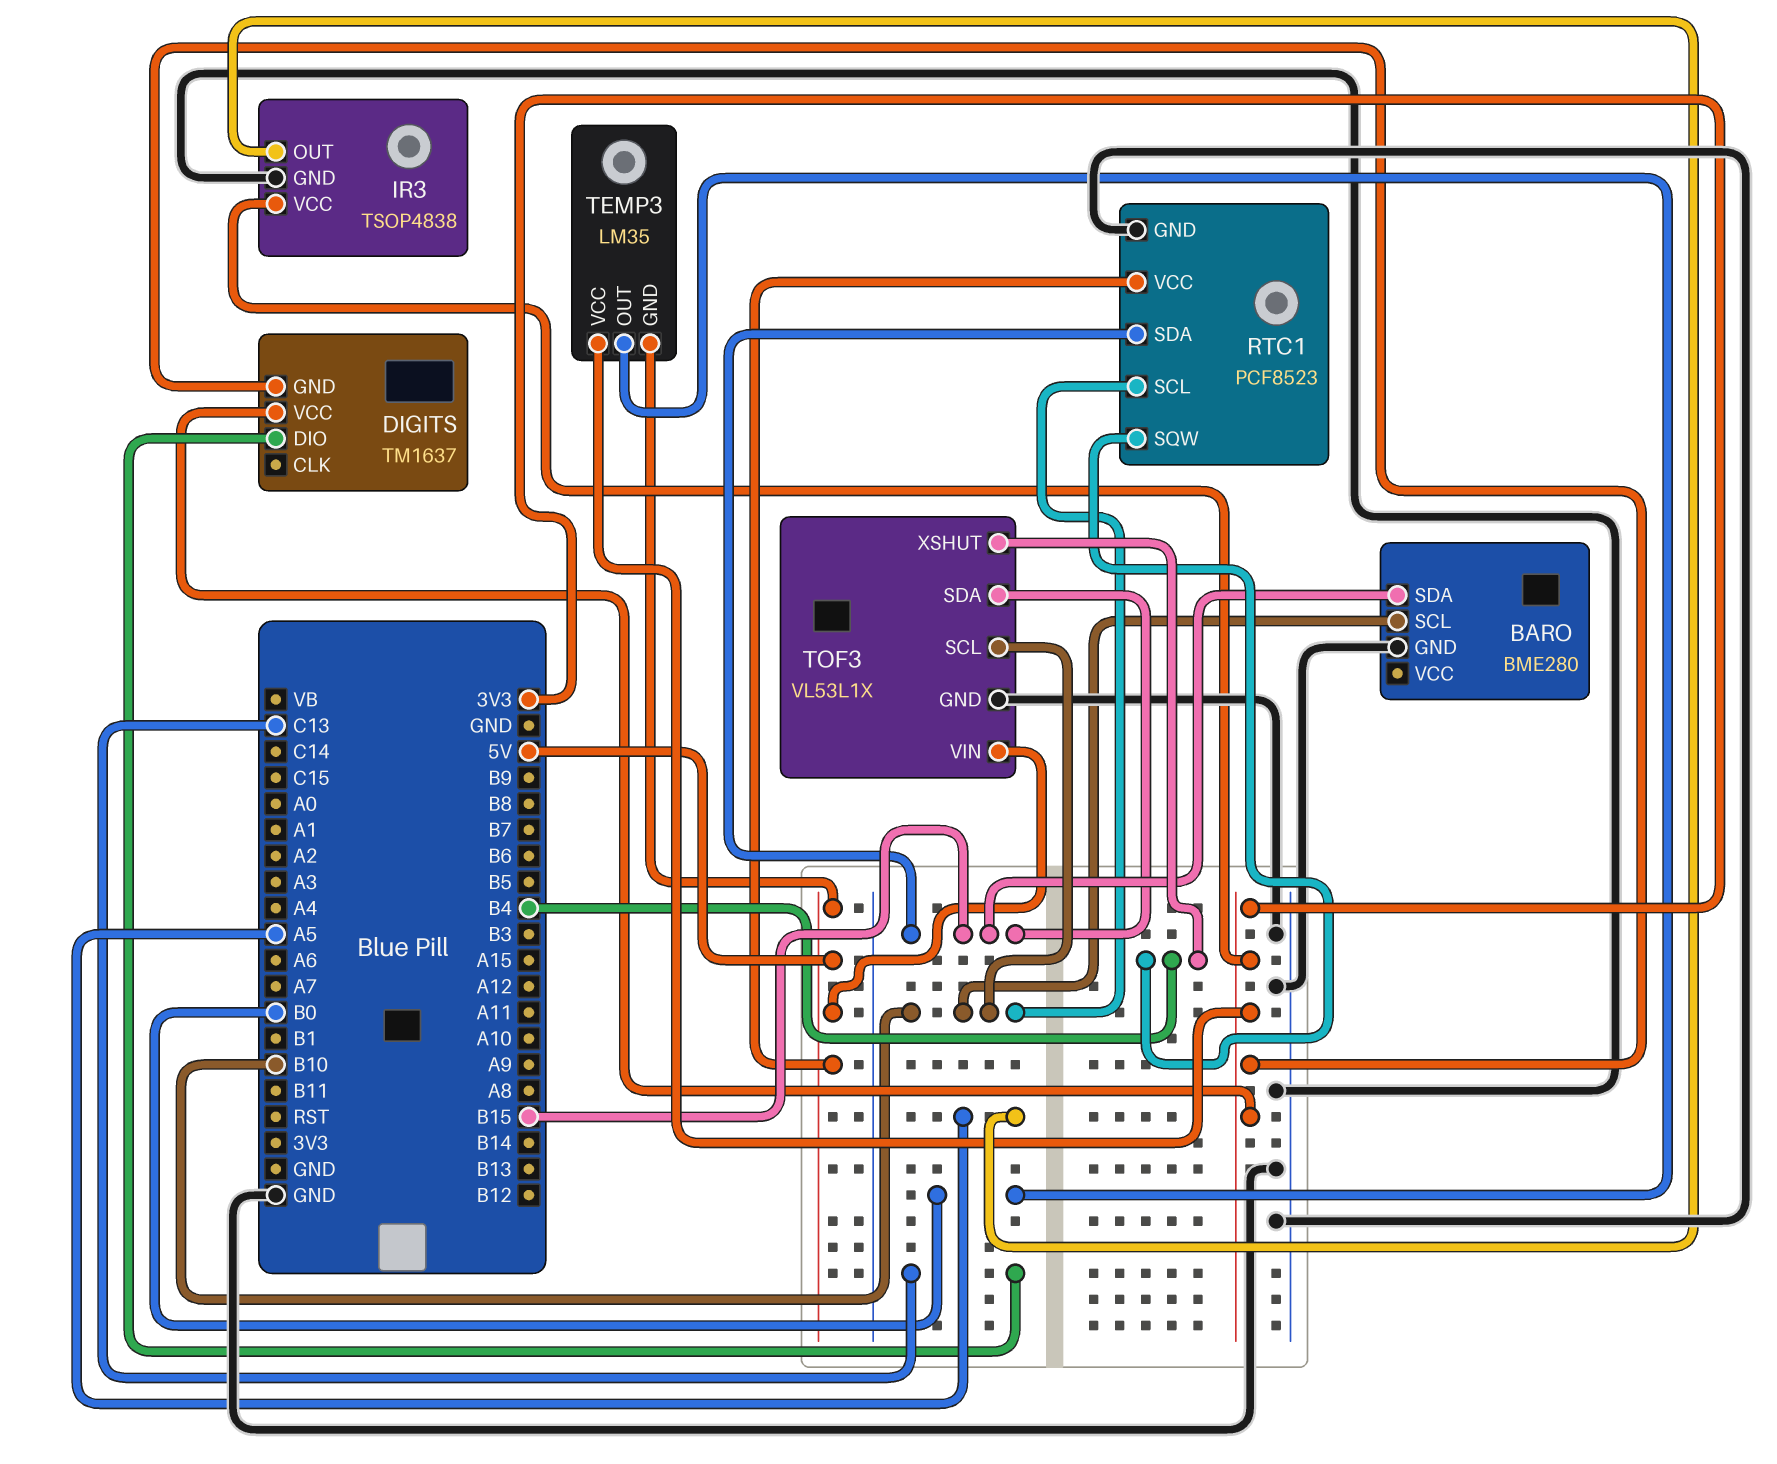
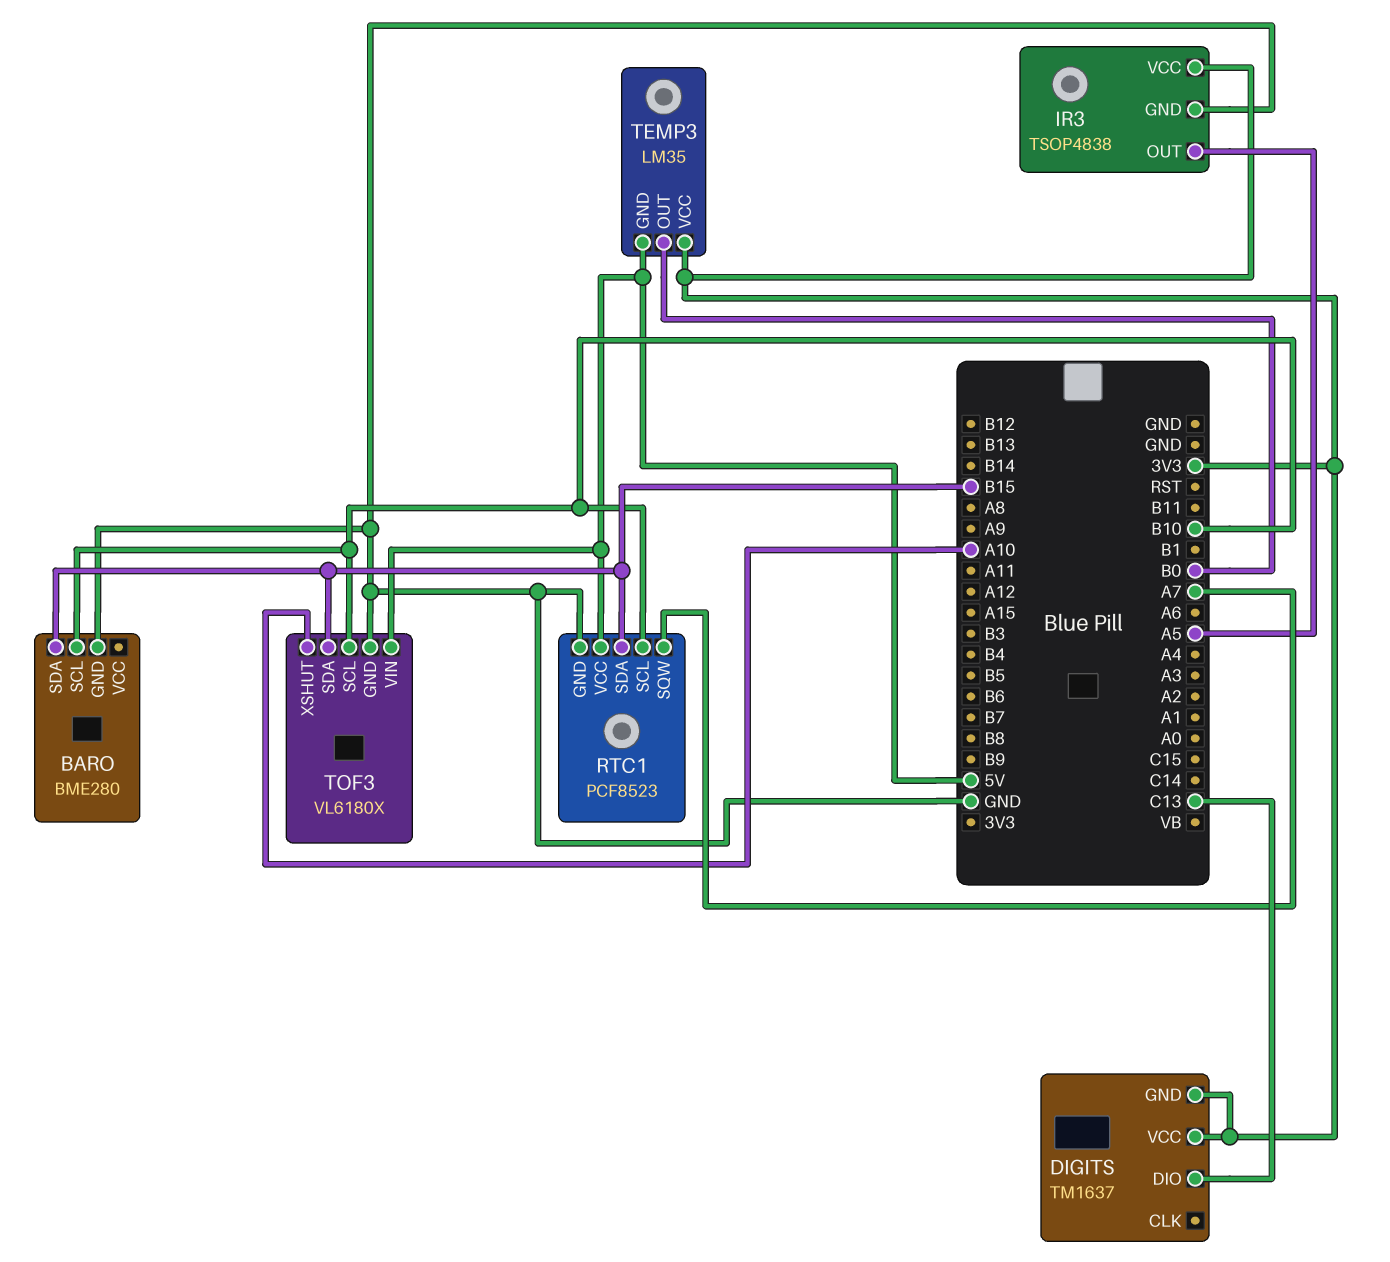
RTC1 pin SQW: B4 -> A7
TOF3: VL53L1X -> VL6180X
TOF3 pin XSHUT: B4 -> A10

